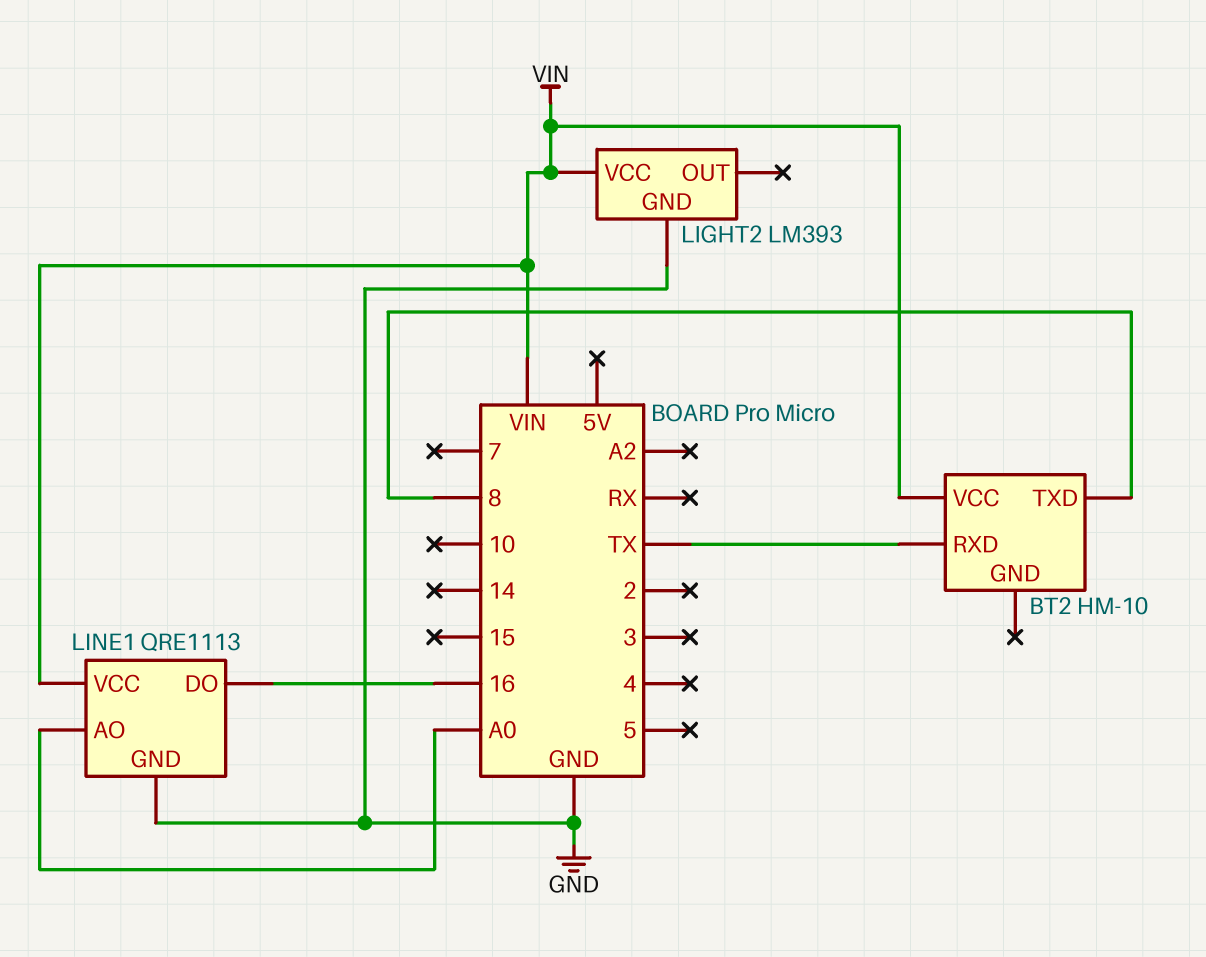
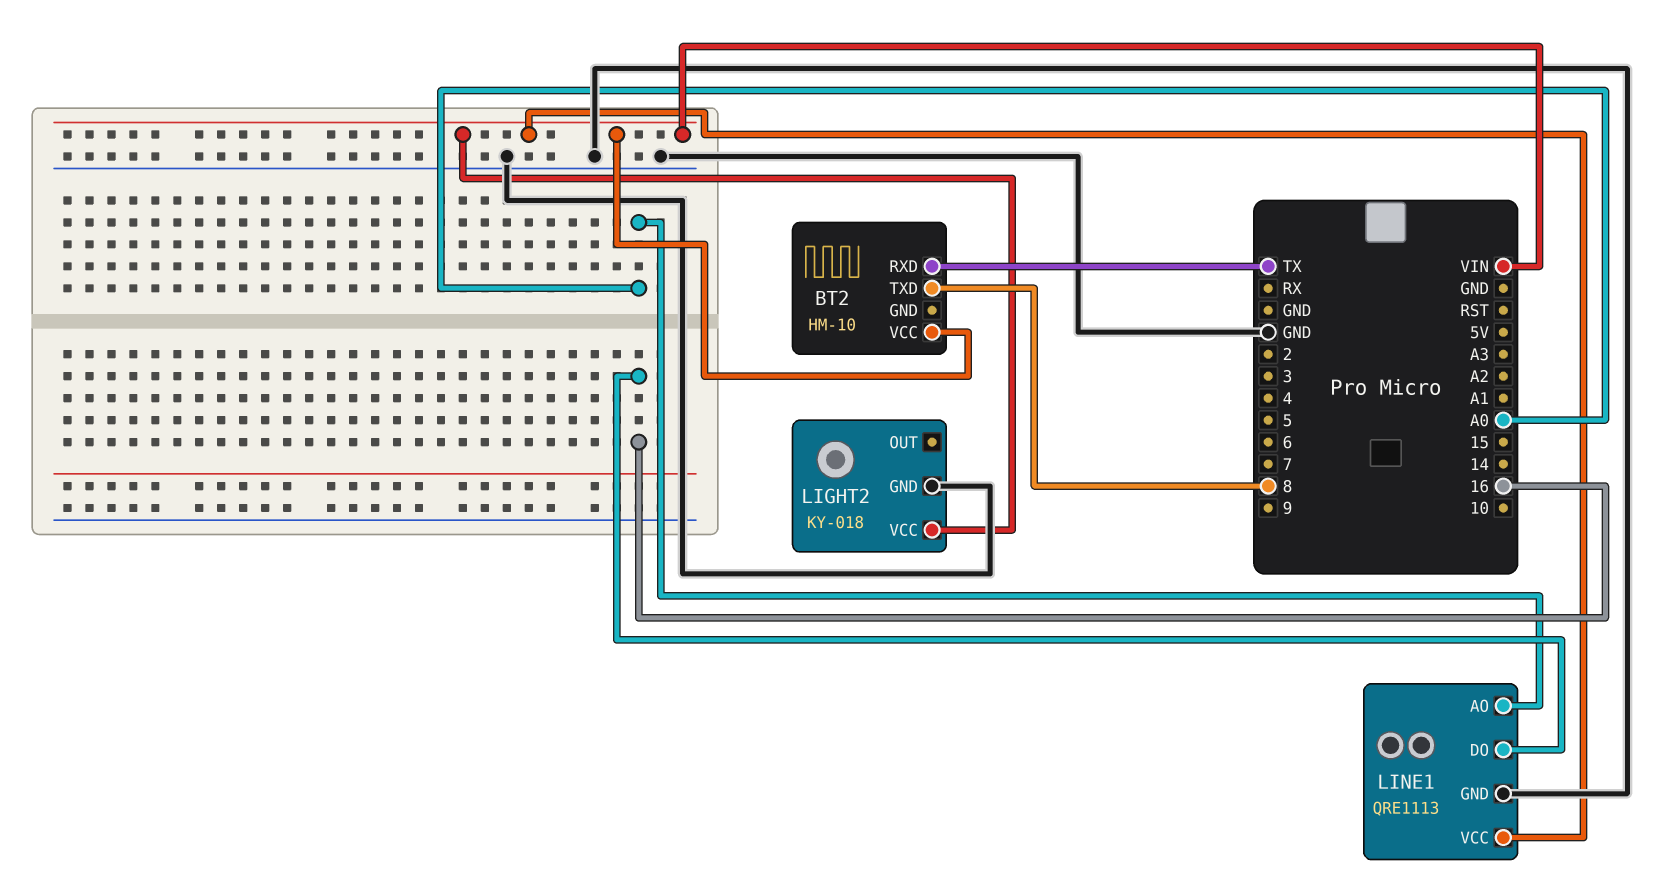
LIGHT2: LM393 -> KY-018

